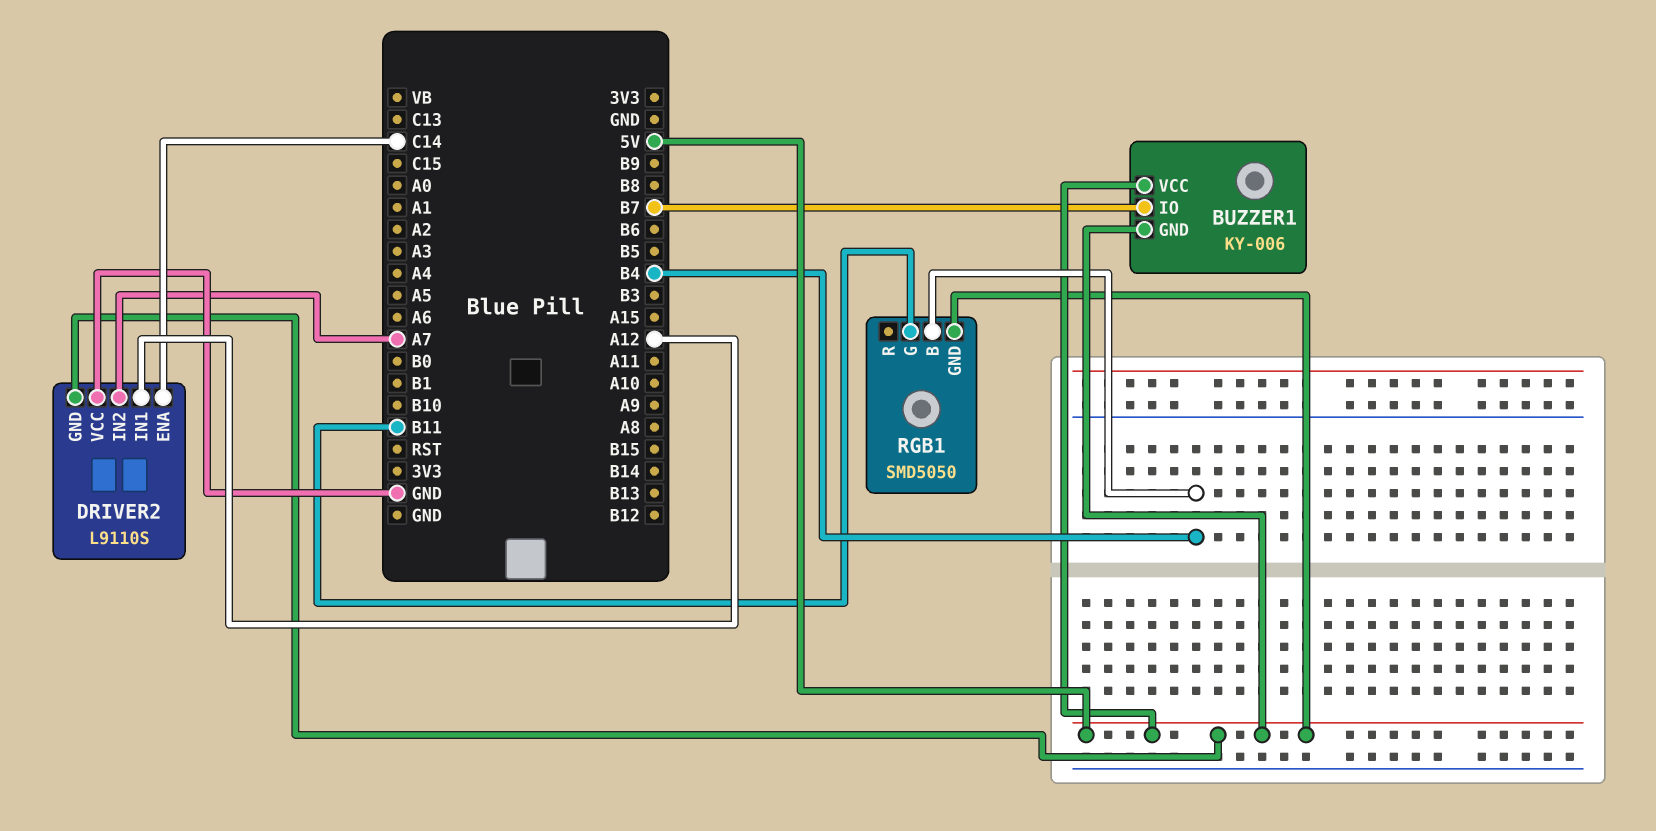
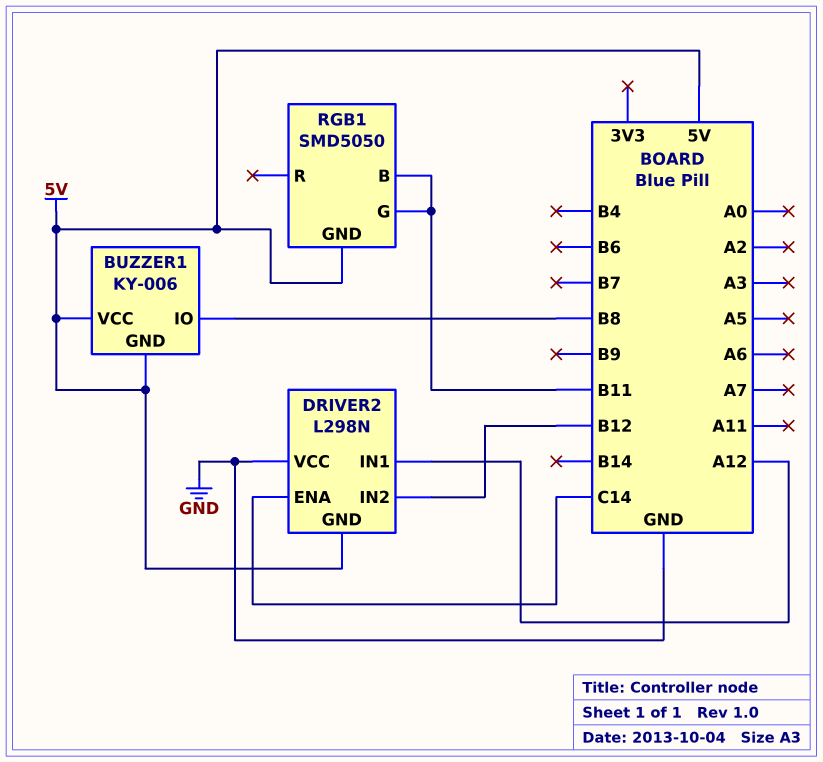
BUZZER1 pin IO: B7 -> B8
DRIVER2: L9110S -> L298N
DRIVER2 pin IN2: A7 -> B12
RGB1 pin B: B4 -> B11

